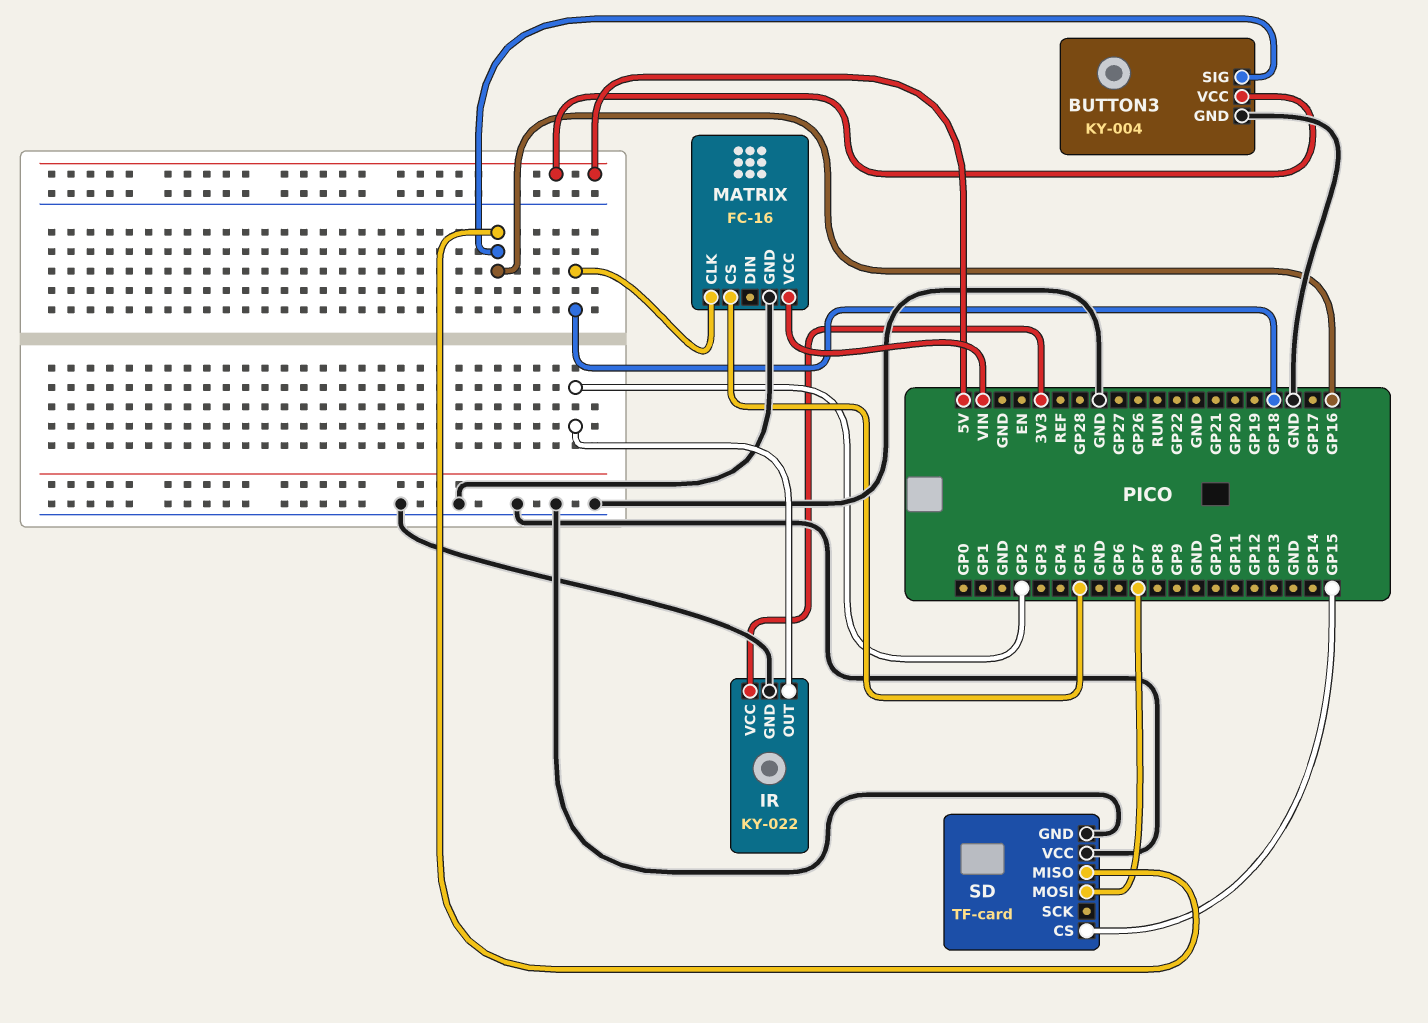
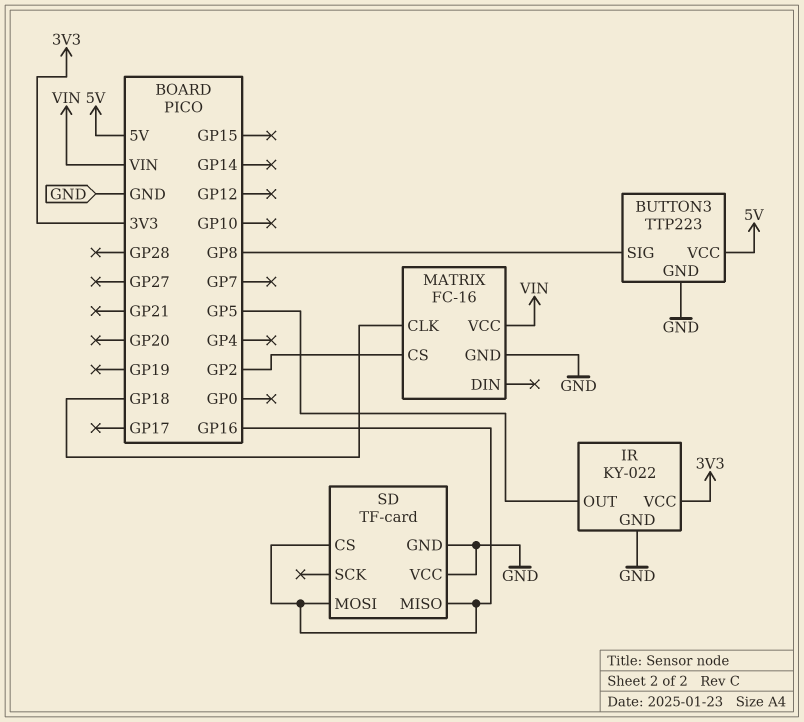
BUTTON3: KY-004 -> TTP223
BUTTON3 pin SIG: GP16 -> GP8
IR pin OUT: GP2 -> GP5
MATRIX pin CS: GP5 -> GP2
SD pin CS: GP15 -> GP16
SD pin MOSI: GP7 -> GP16

